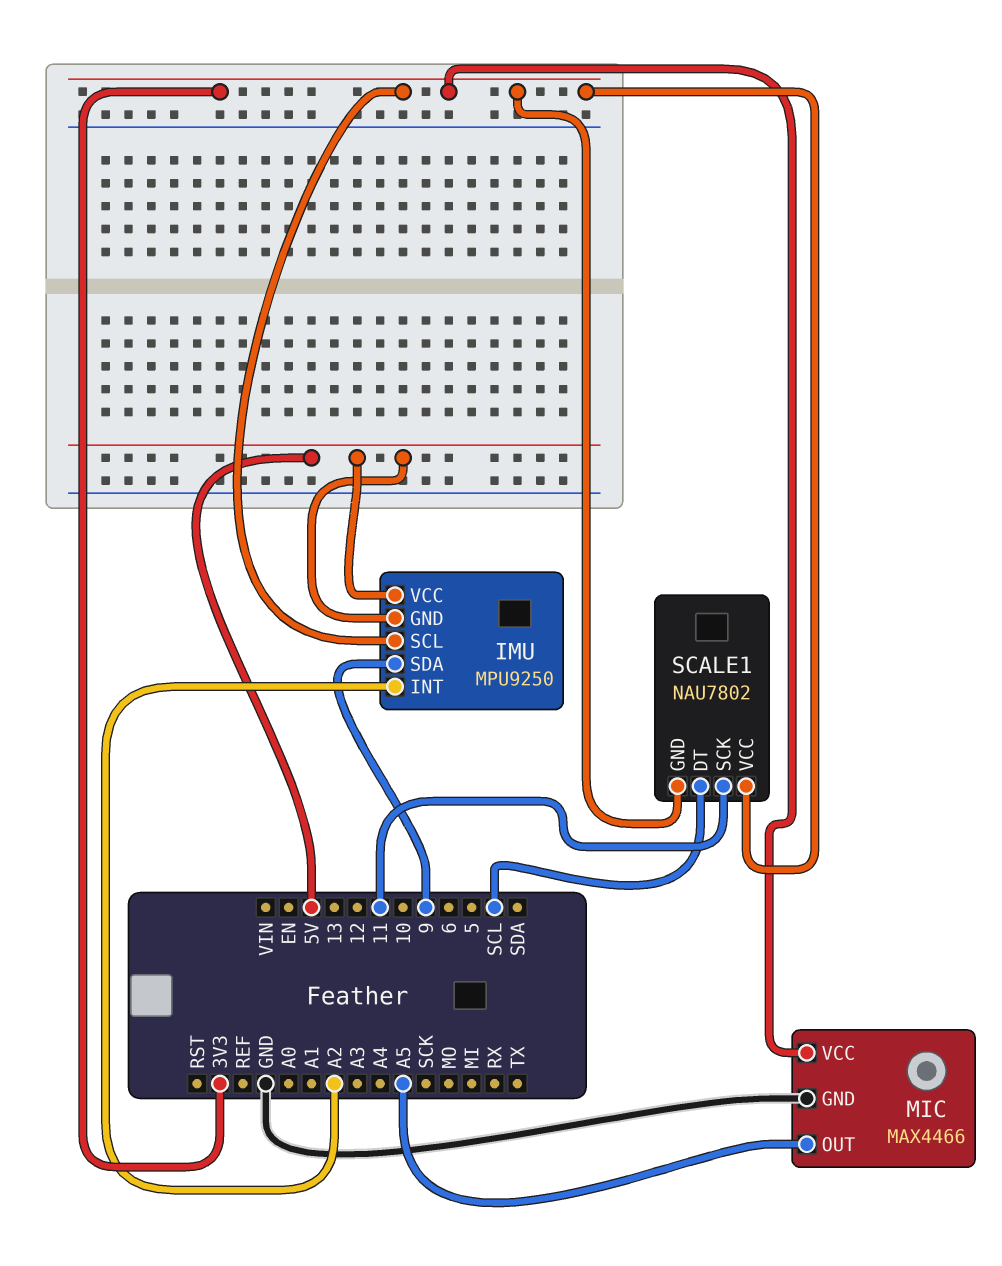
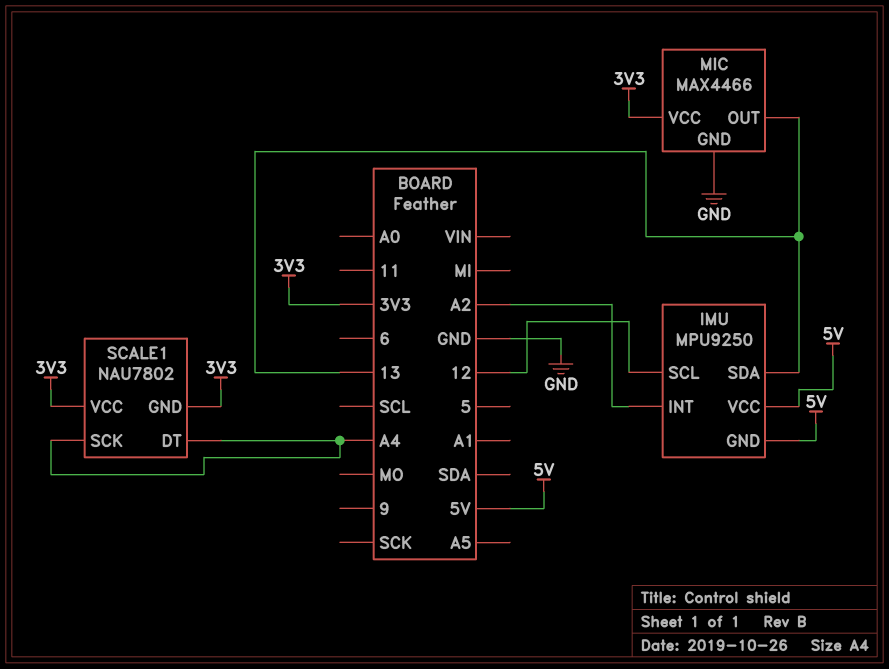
IMU pin SCL: 3V3 -> 12
IMU pin SDA: 9 -> 13
MIC pin OUT: A5 -> 13
SCALE1 pin DT: SCL -> A4
SCALE1 pin SCK: 11 -> A4

